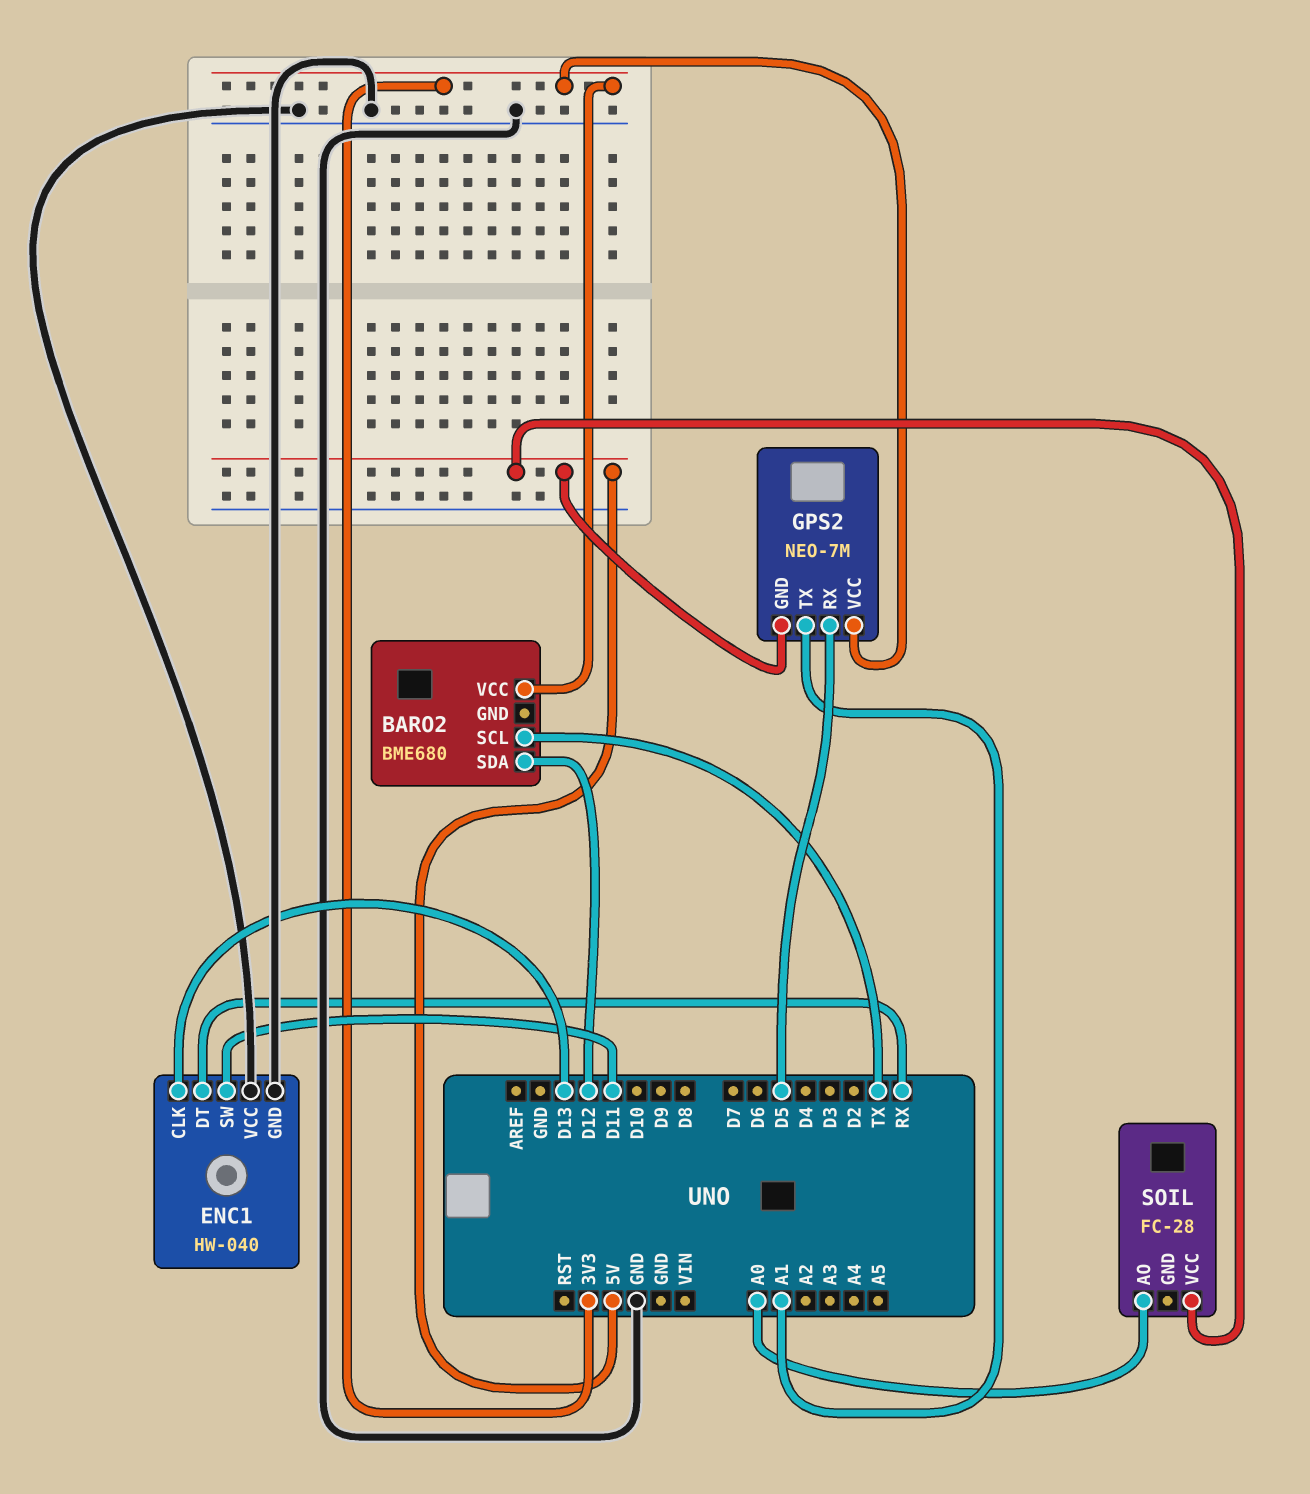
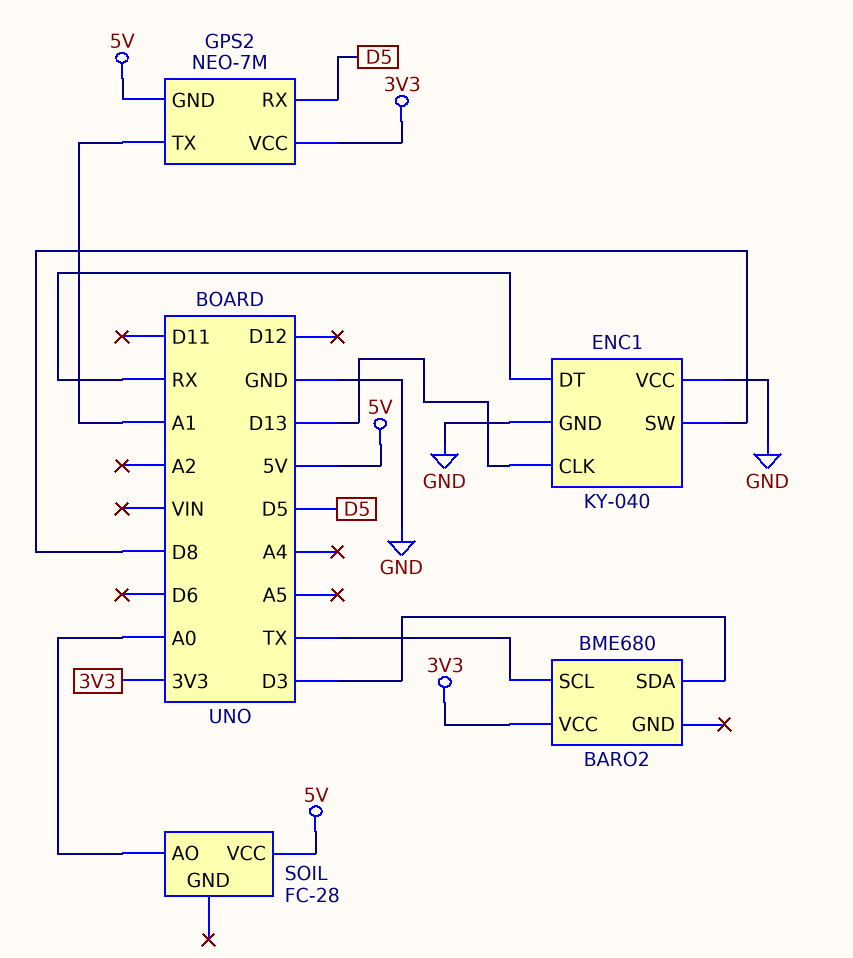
BARO2 pin SDA: D12 -> D3
ENC1: HW-040 -> KY-040
ENC1 pin SW: D11 -> D8

